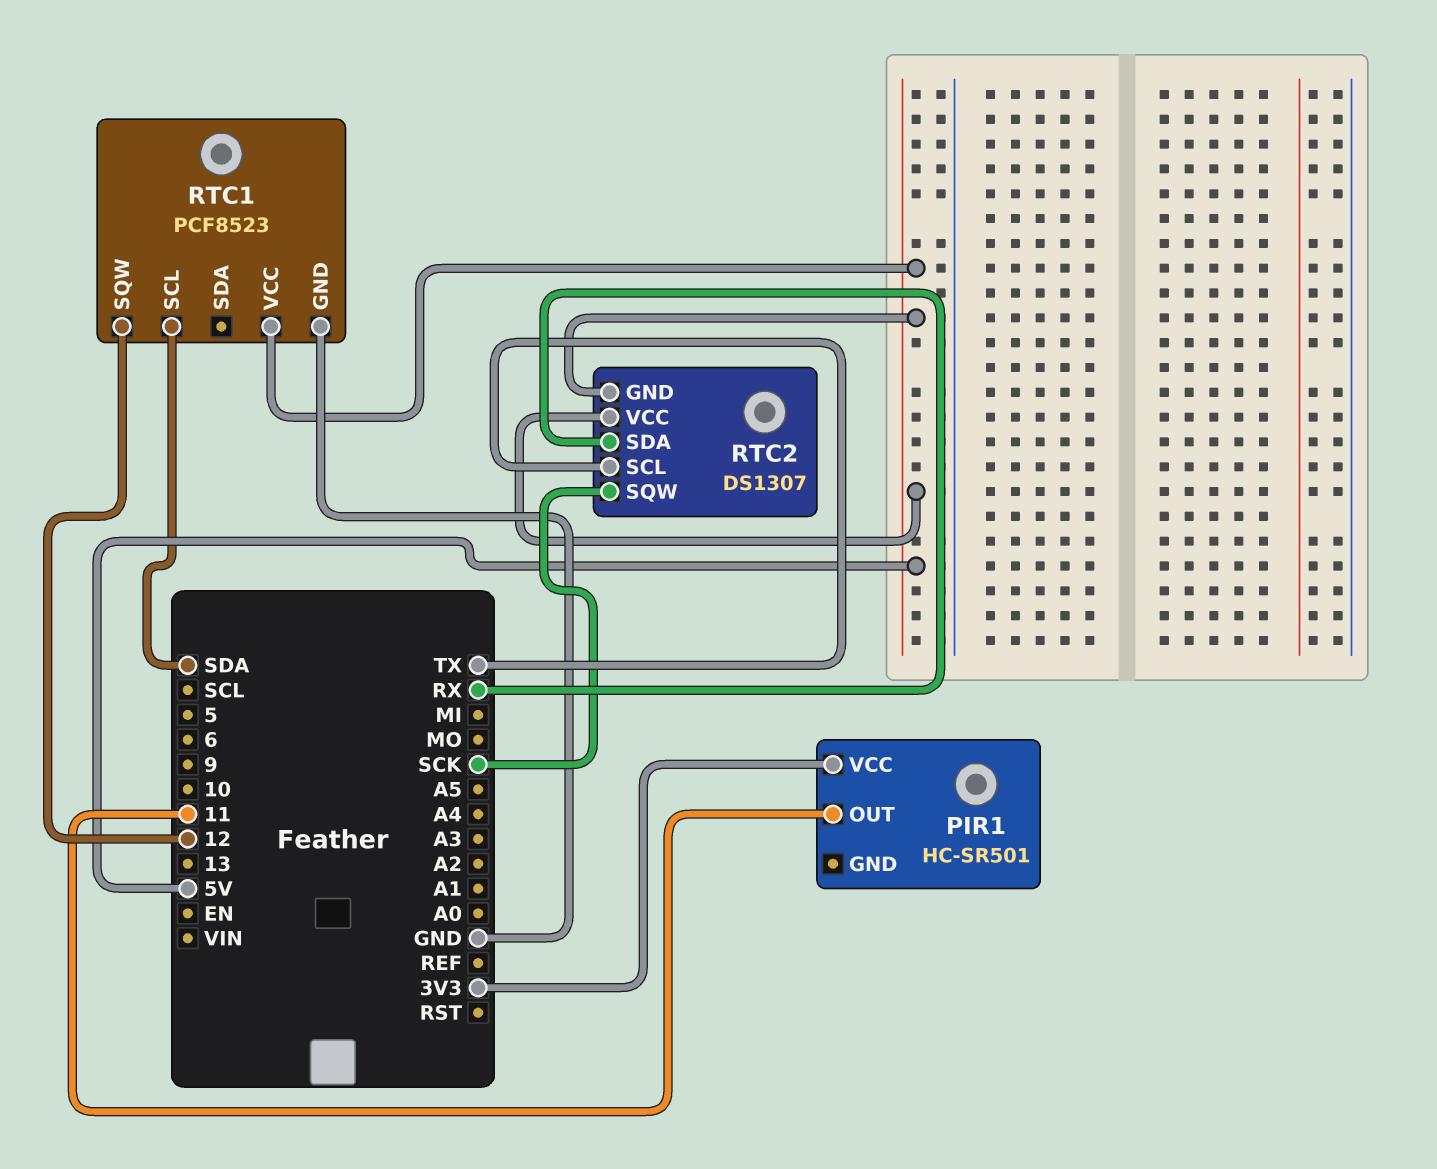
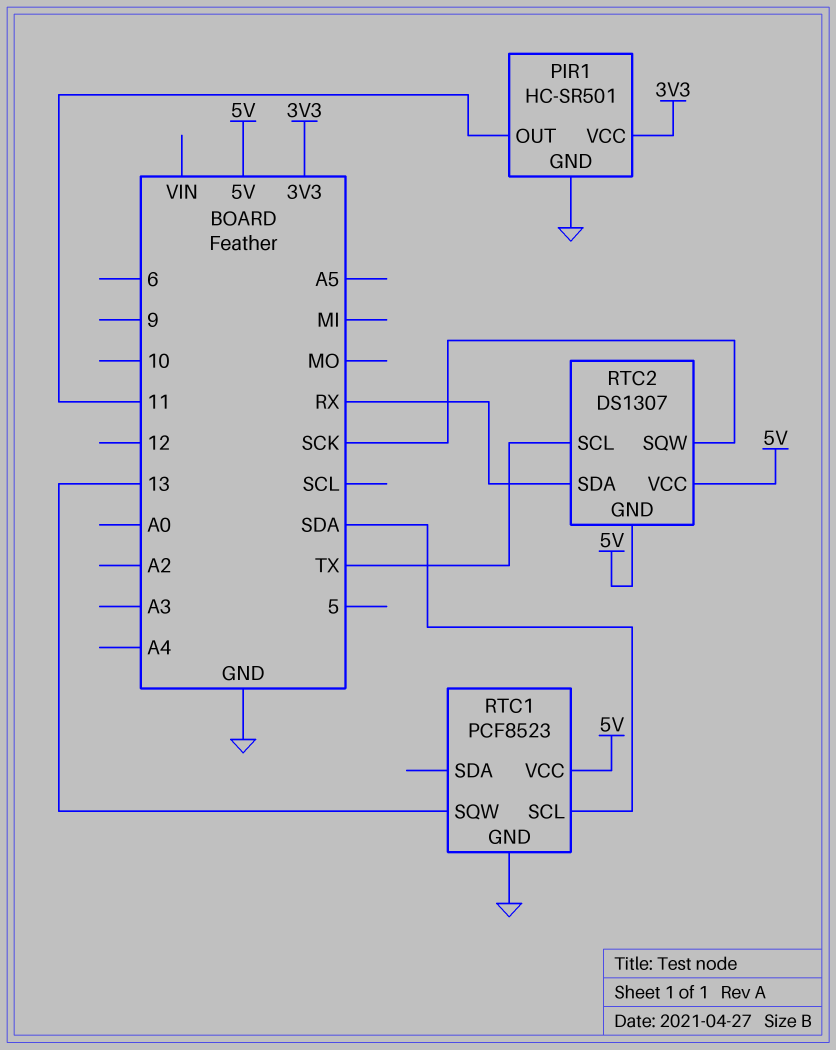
PIR1 pin GND: none -> GND
RTC1 pin SQW: 12 -> 13

